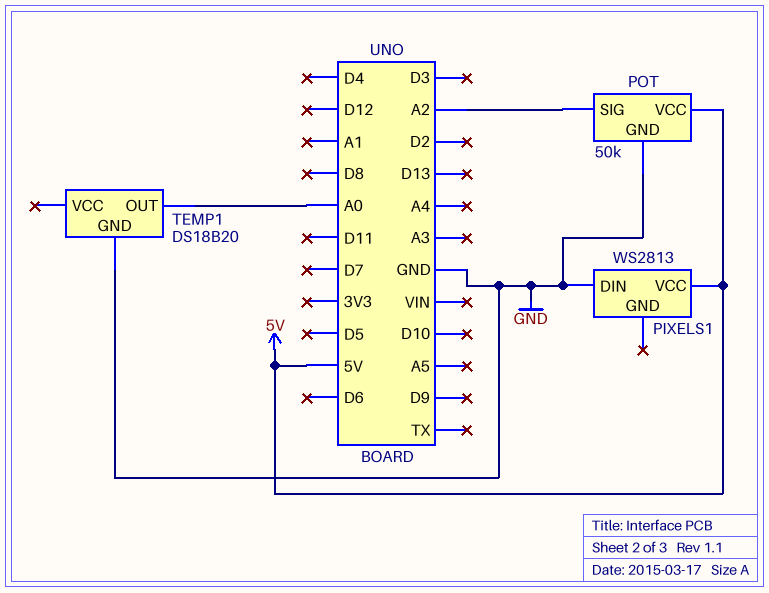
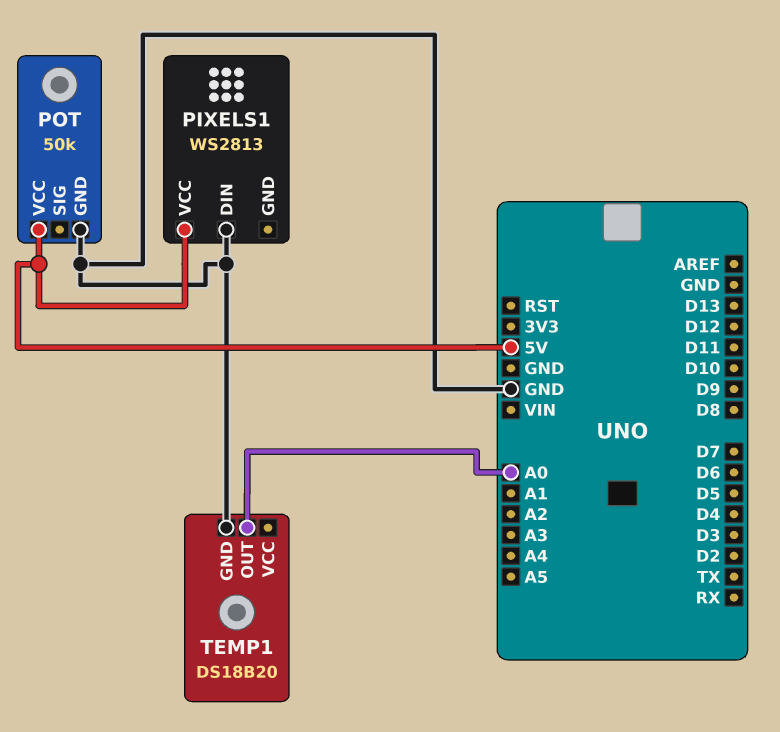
POT pin SIG: A2 -> none

